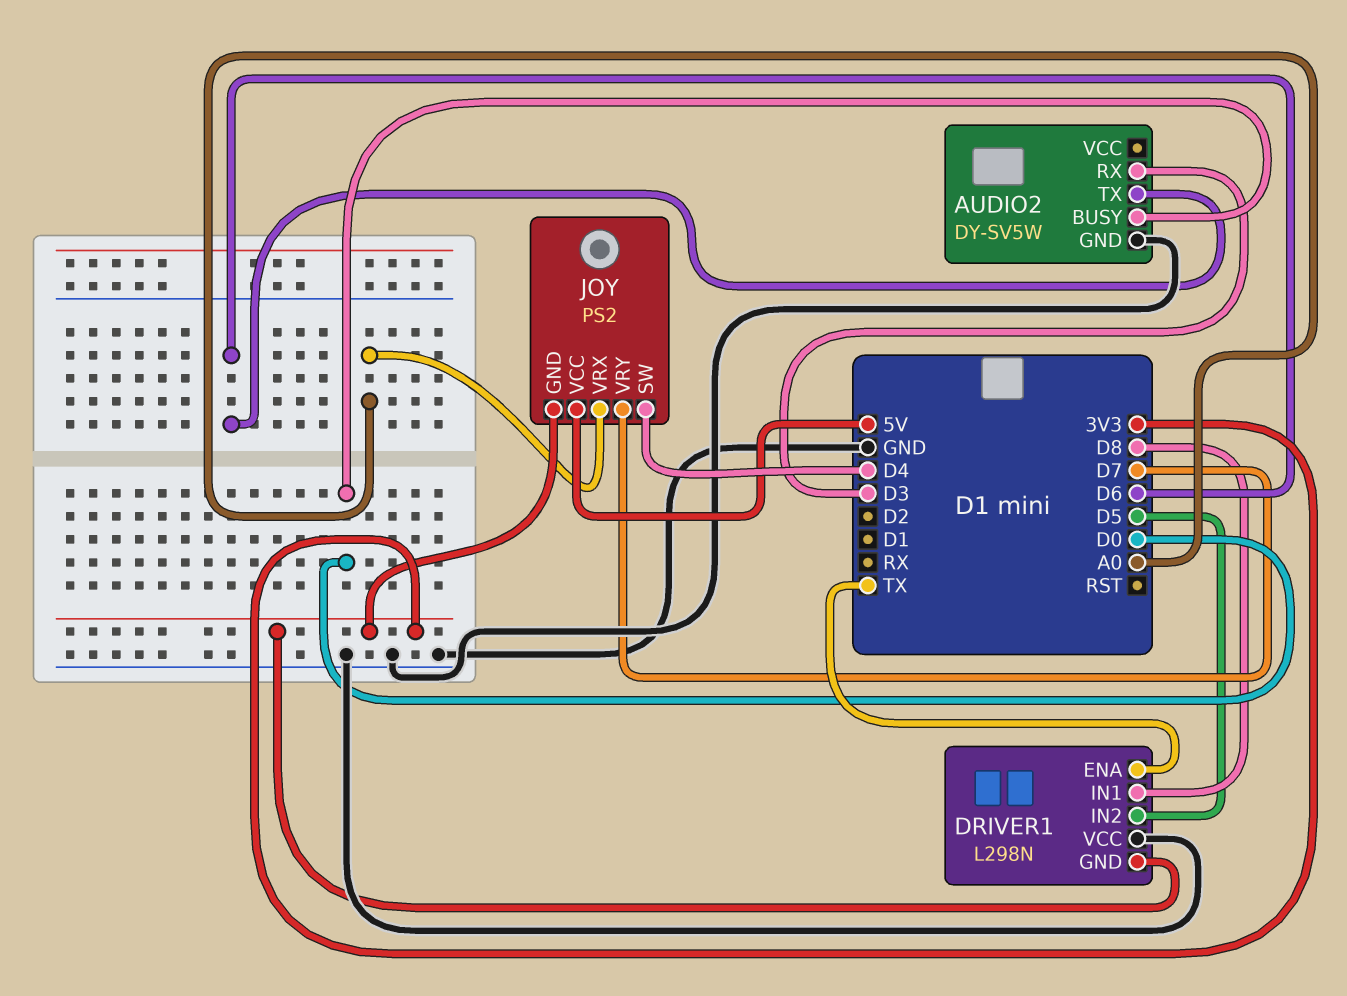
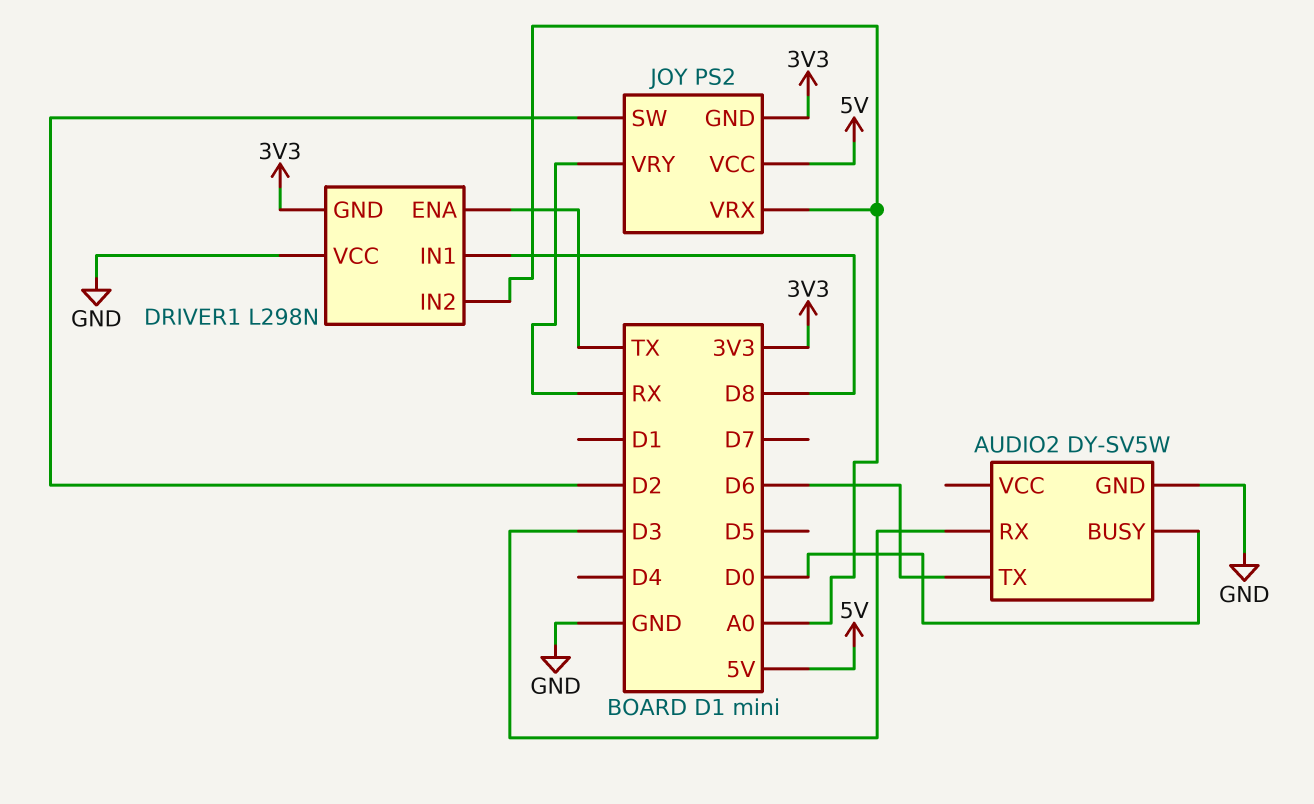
DRIVER1 pin IN2: D5 -> A0
JOY pin SW: D4 -> D2
JOY pin VRY: D7 -> RX

